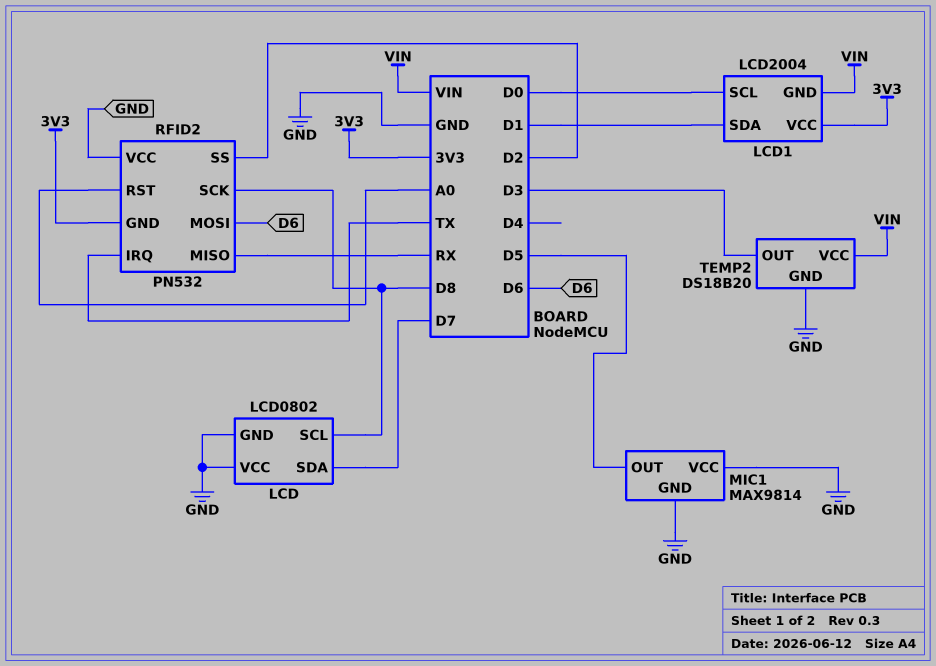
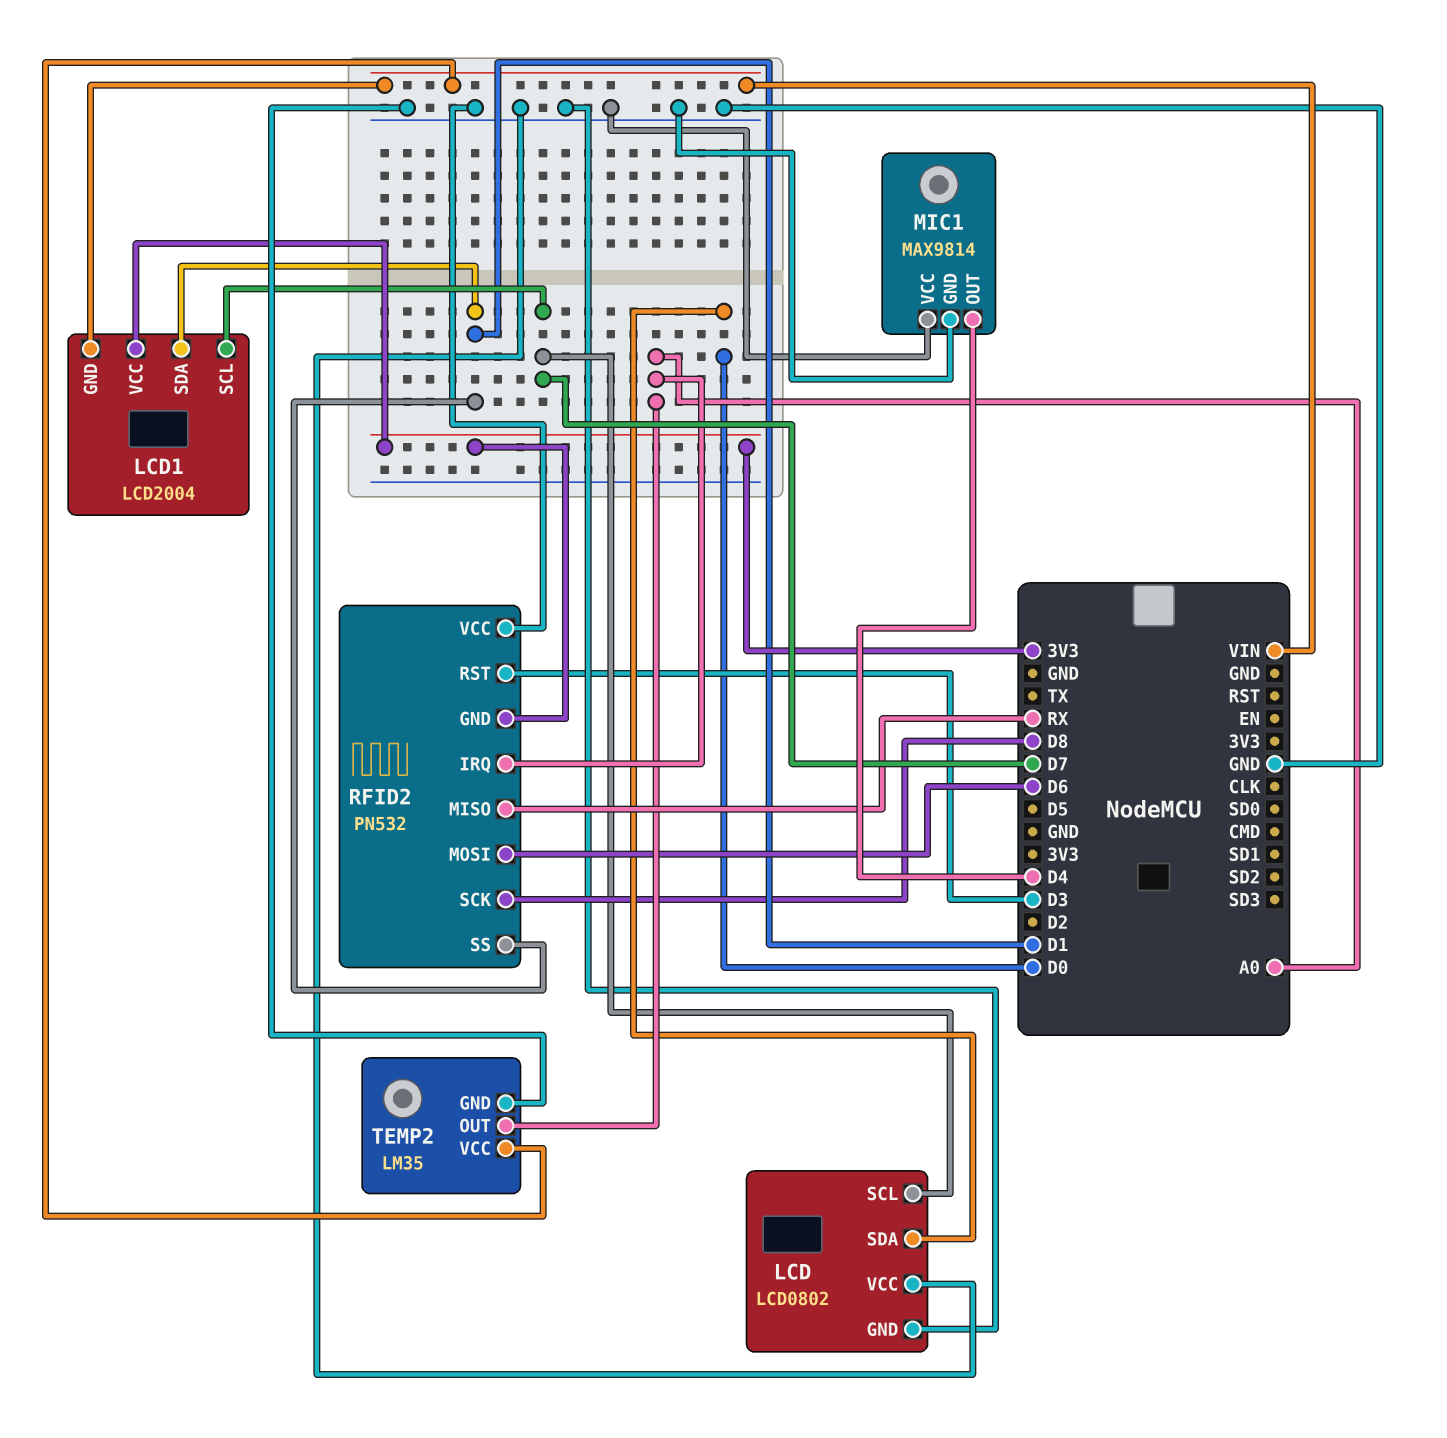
LCD pin SCL: D8 -> D7
LCD pin SDA: D7 -> D0
LCD1 pin SCL: D0 -> D7
MIC1 pin OUT: D5 -> D4
RFID2 pin IRQ: TX -> A0
RFID2 pin RST: A0 -> D3
RFID2 pin SS: D2 -> D1
TEMP2: DS18B20 -> LM35
TEMP2 pin OUT: D3 -> A0

